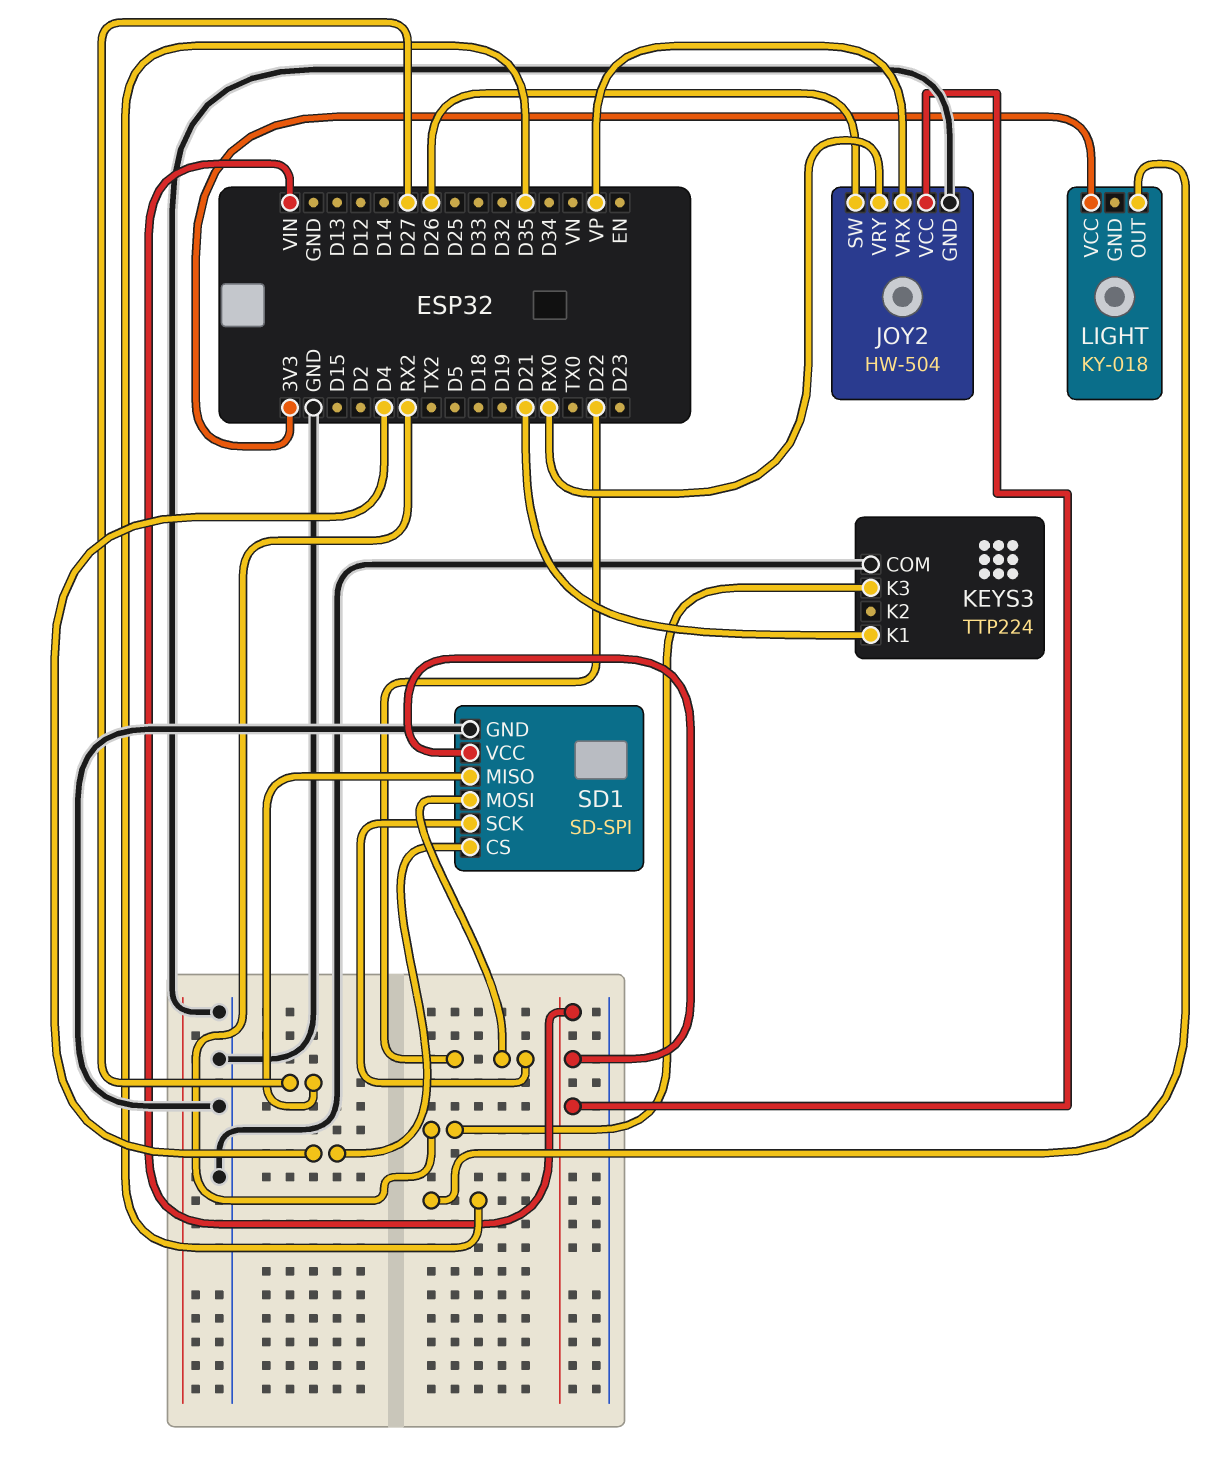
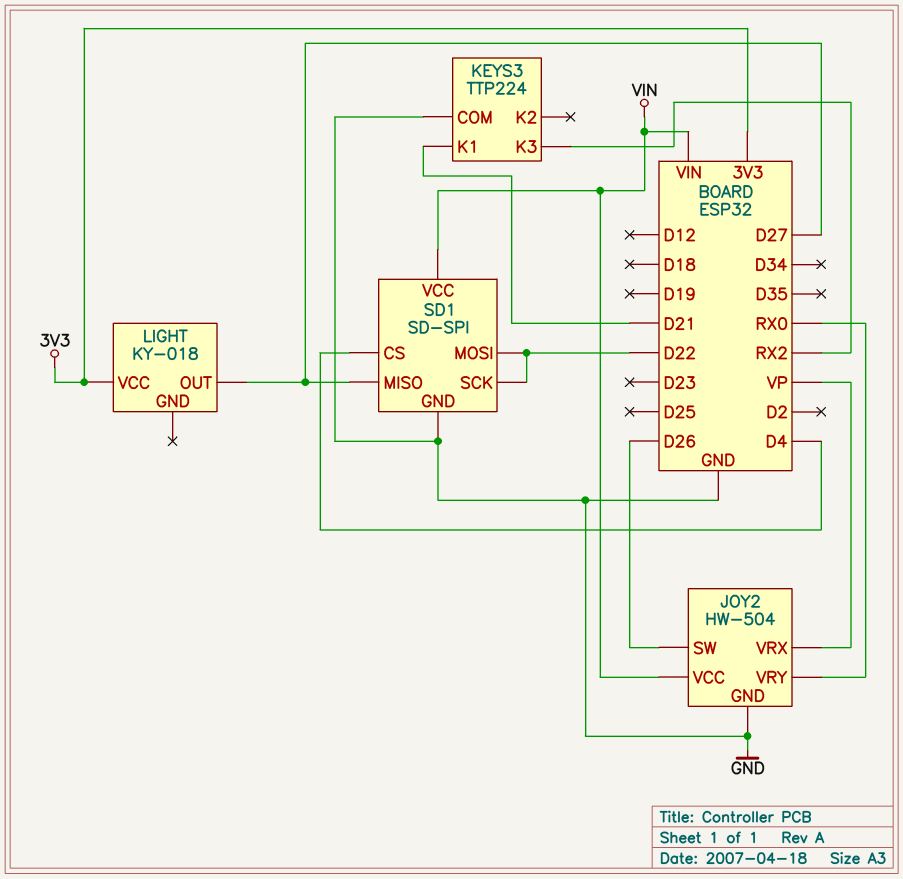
LIGHT pin OUT: D35 -> D27

